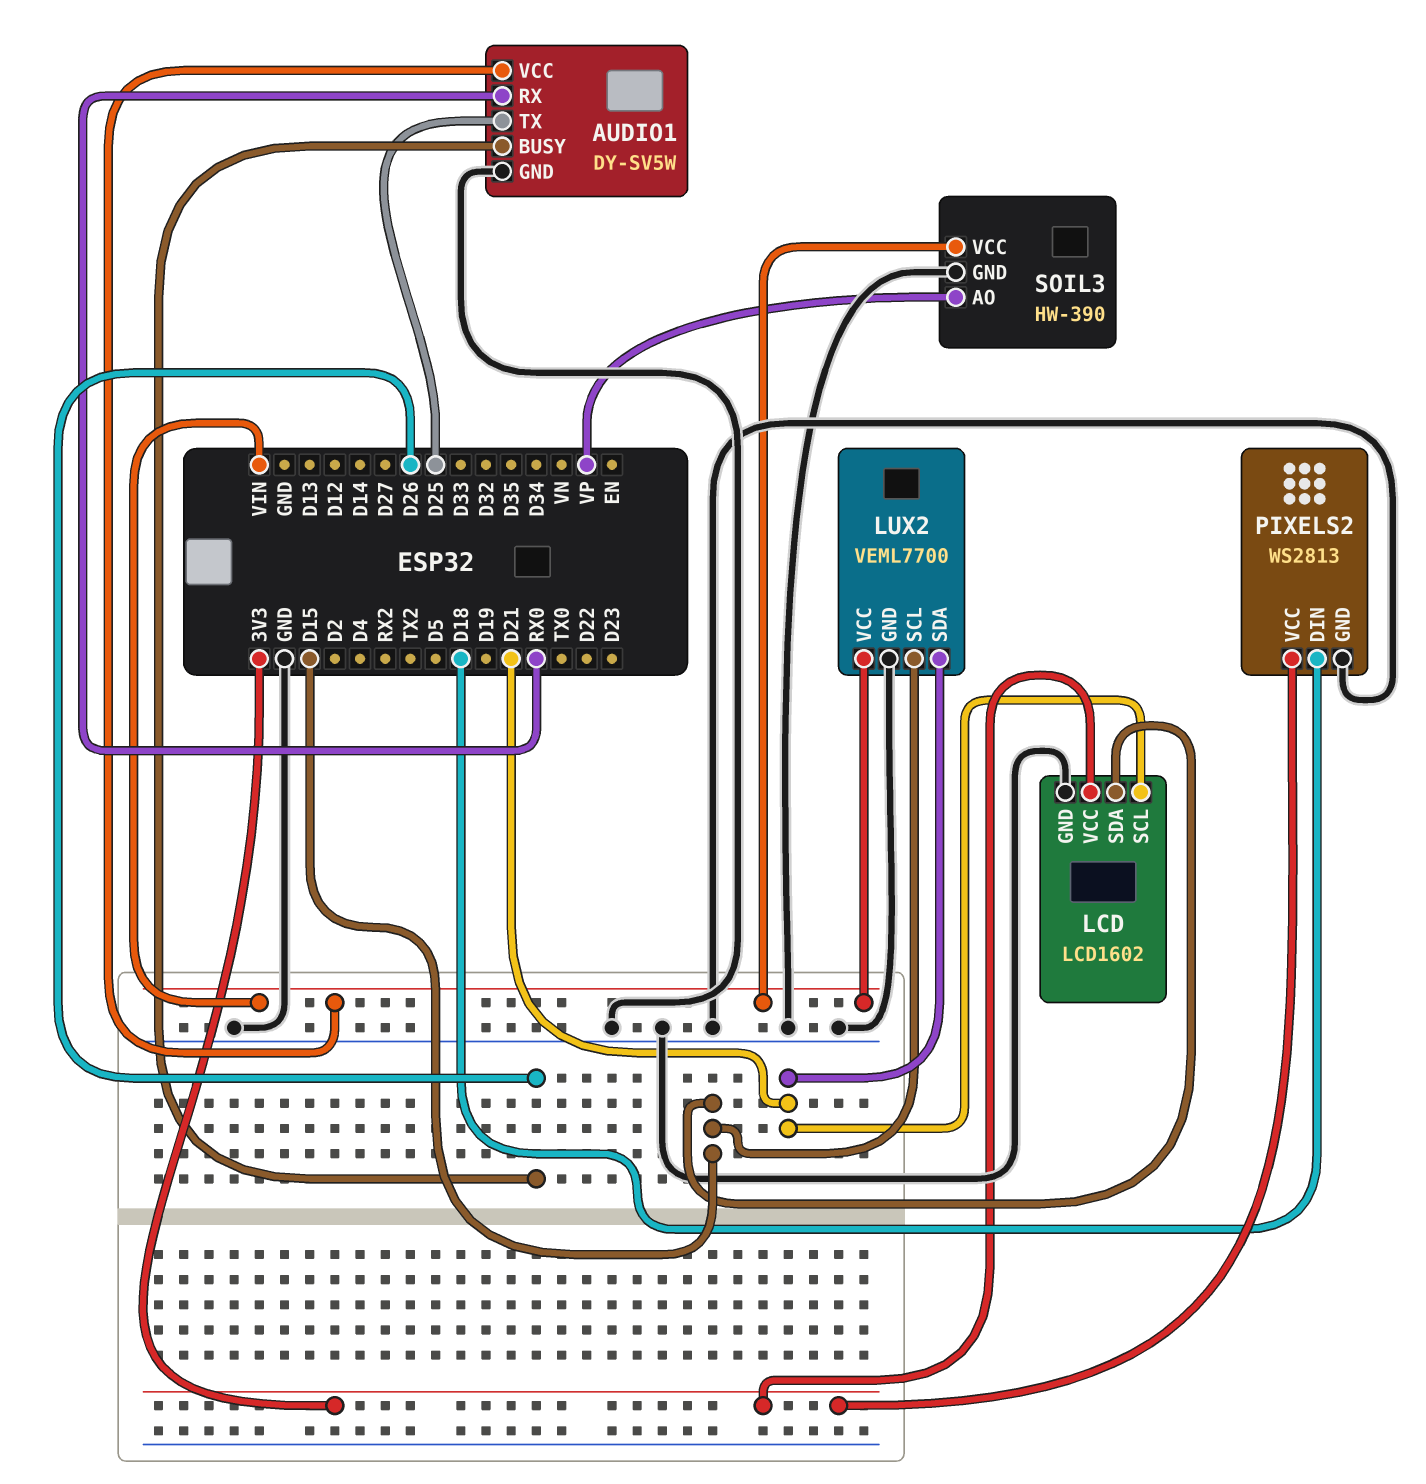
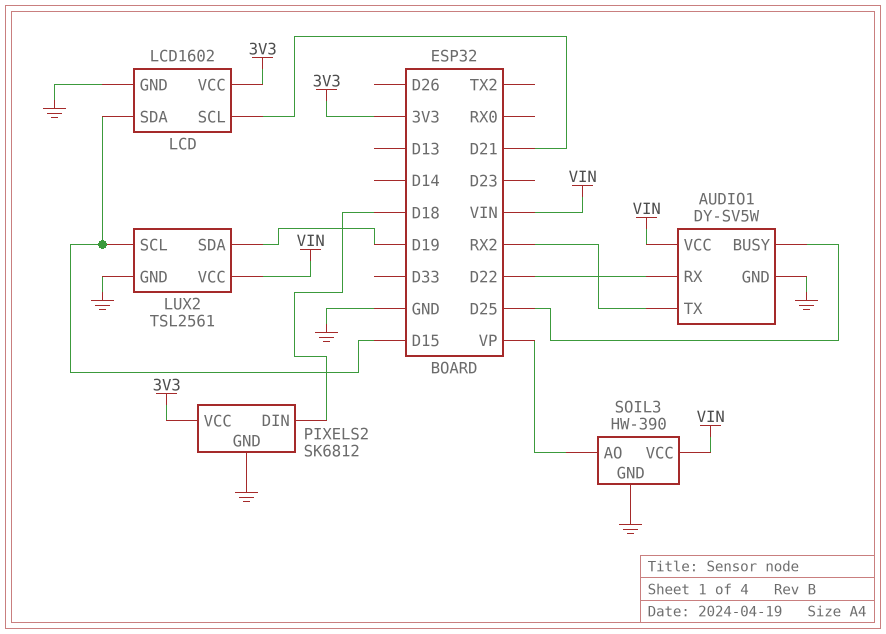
AUDIO1 pin BUSY: D26 -> D25
AUDIO1 pin RX: RX0 -> D22
AUDIO1 pin TX: D25 -> RX2
LUX2: VEML7700 -> TSL2561
LUX2 pin SDA: D21 -> D19
PIXELS2: WS2813 -> SK6812

